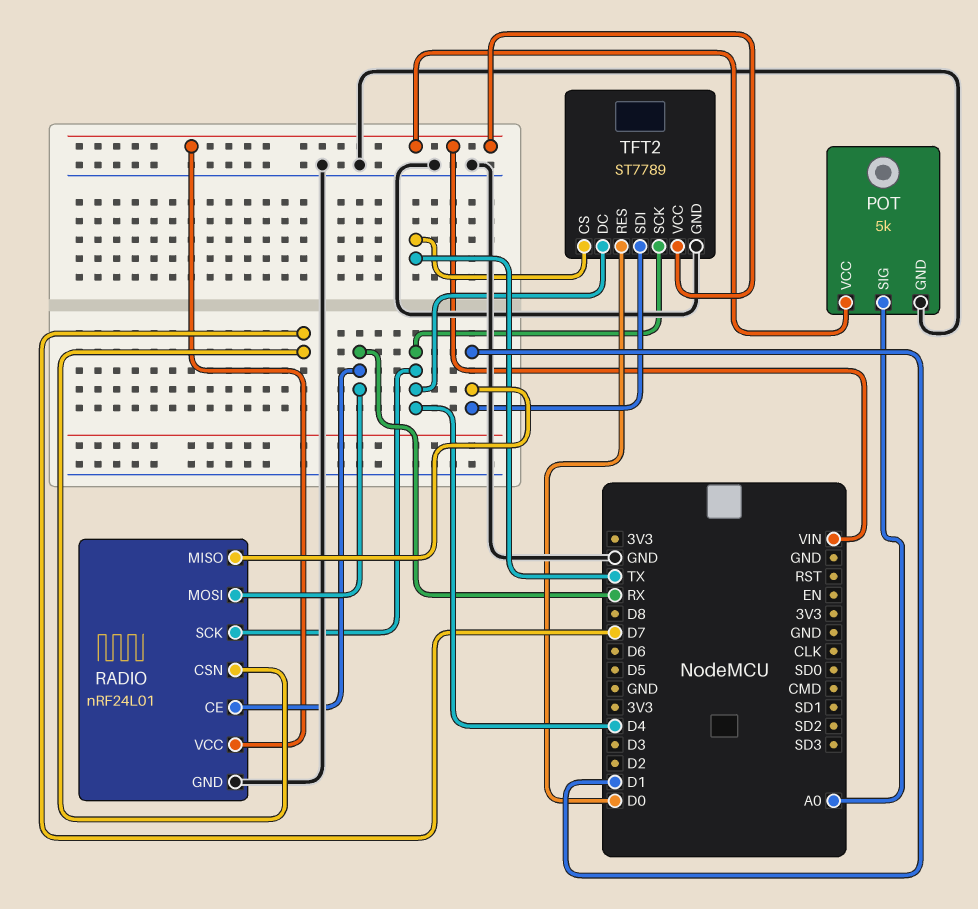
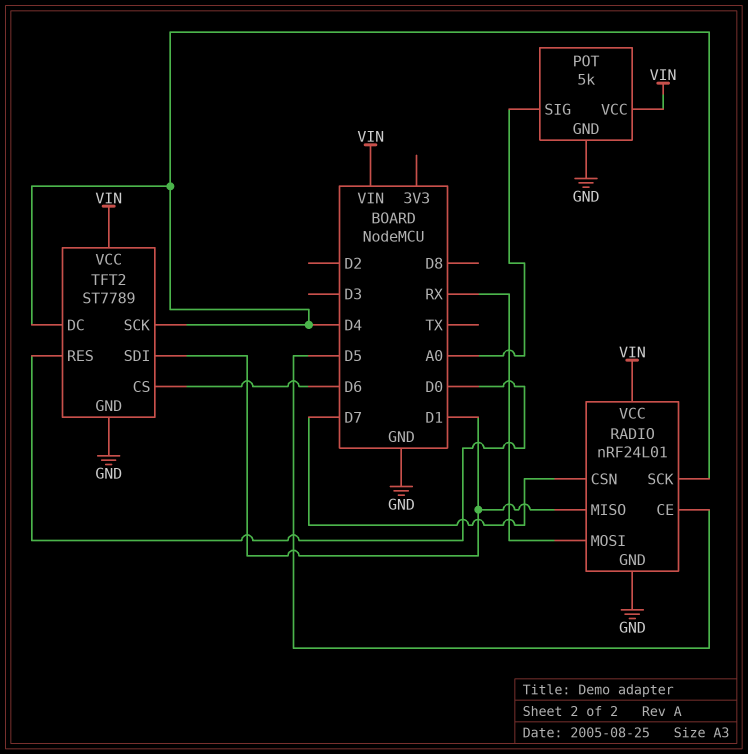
RADIO pin CE: RX -> D5
TFT2 pin CS: TX -> D6

